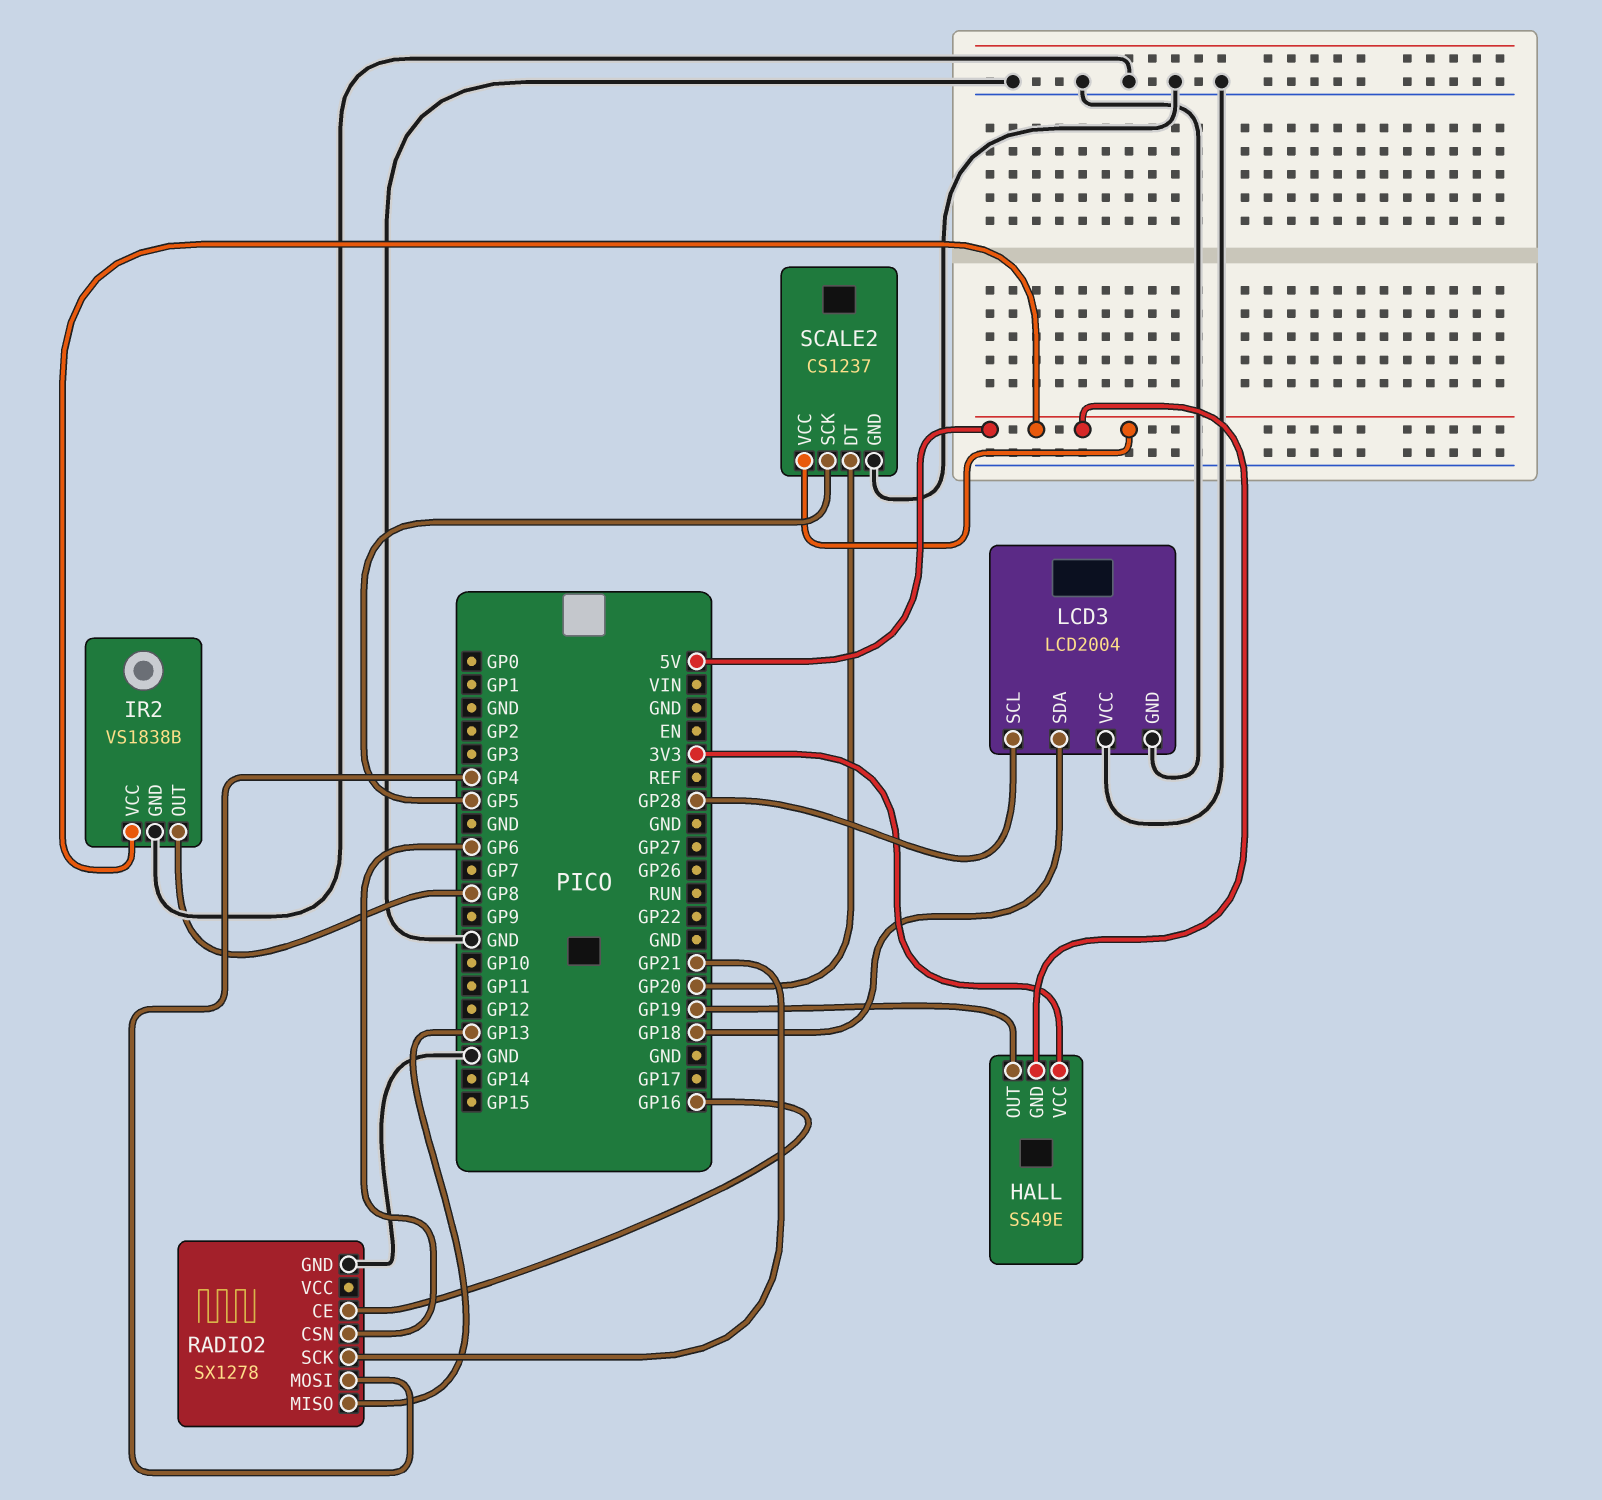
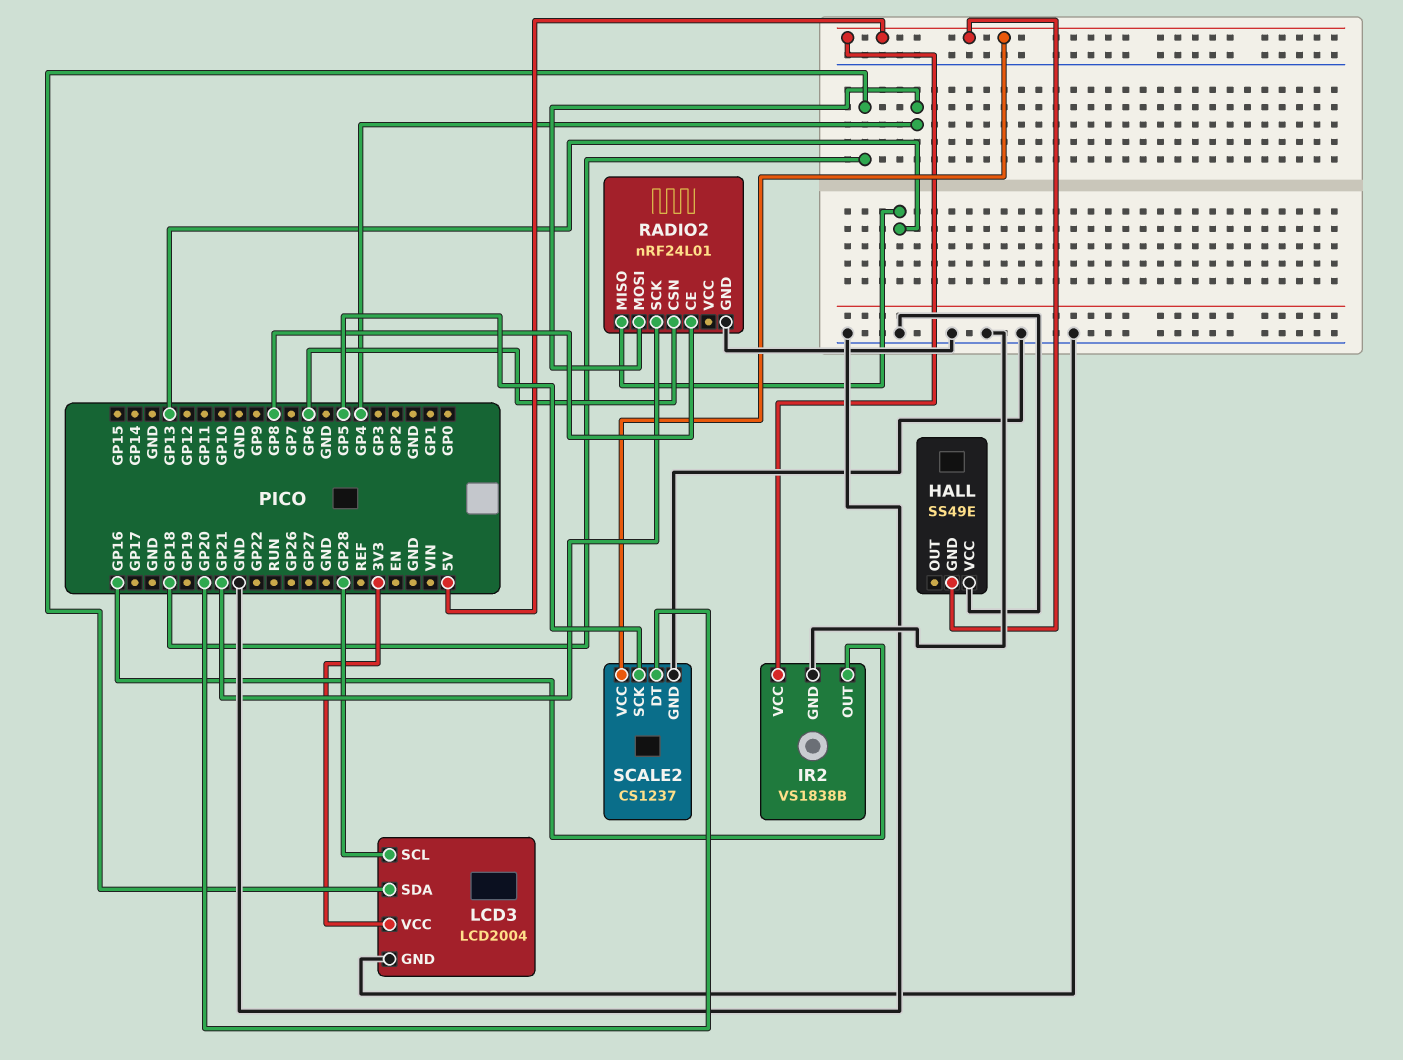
HALL pin OUT: GP19 -> none
HALL pin VCC: 3V3 -> GND
IR2 pin OUT: GP8 -> GP16
LCD3 pin VCC: GND -> 3V3
RADIO2: SX1278 -> nRF24L01
RADIO2 pin CE: GP16 -> GP8

